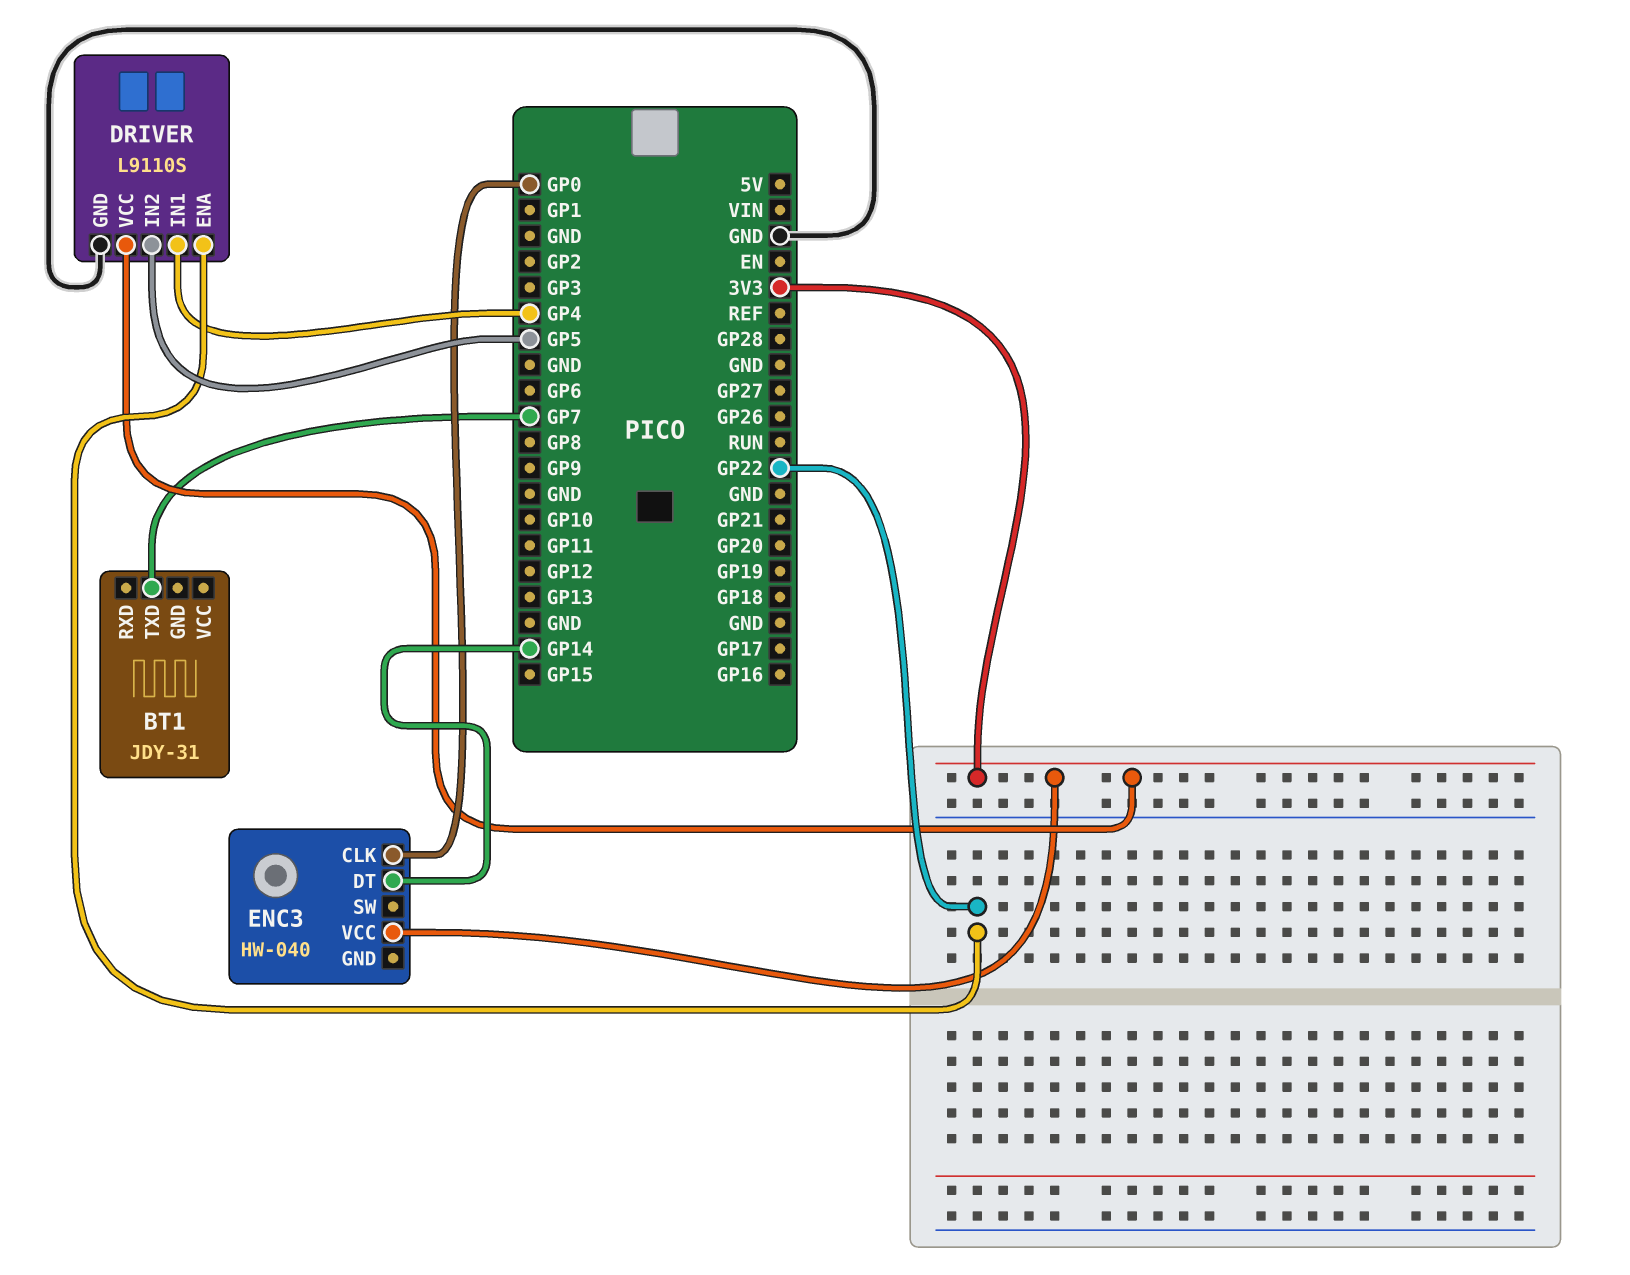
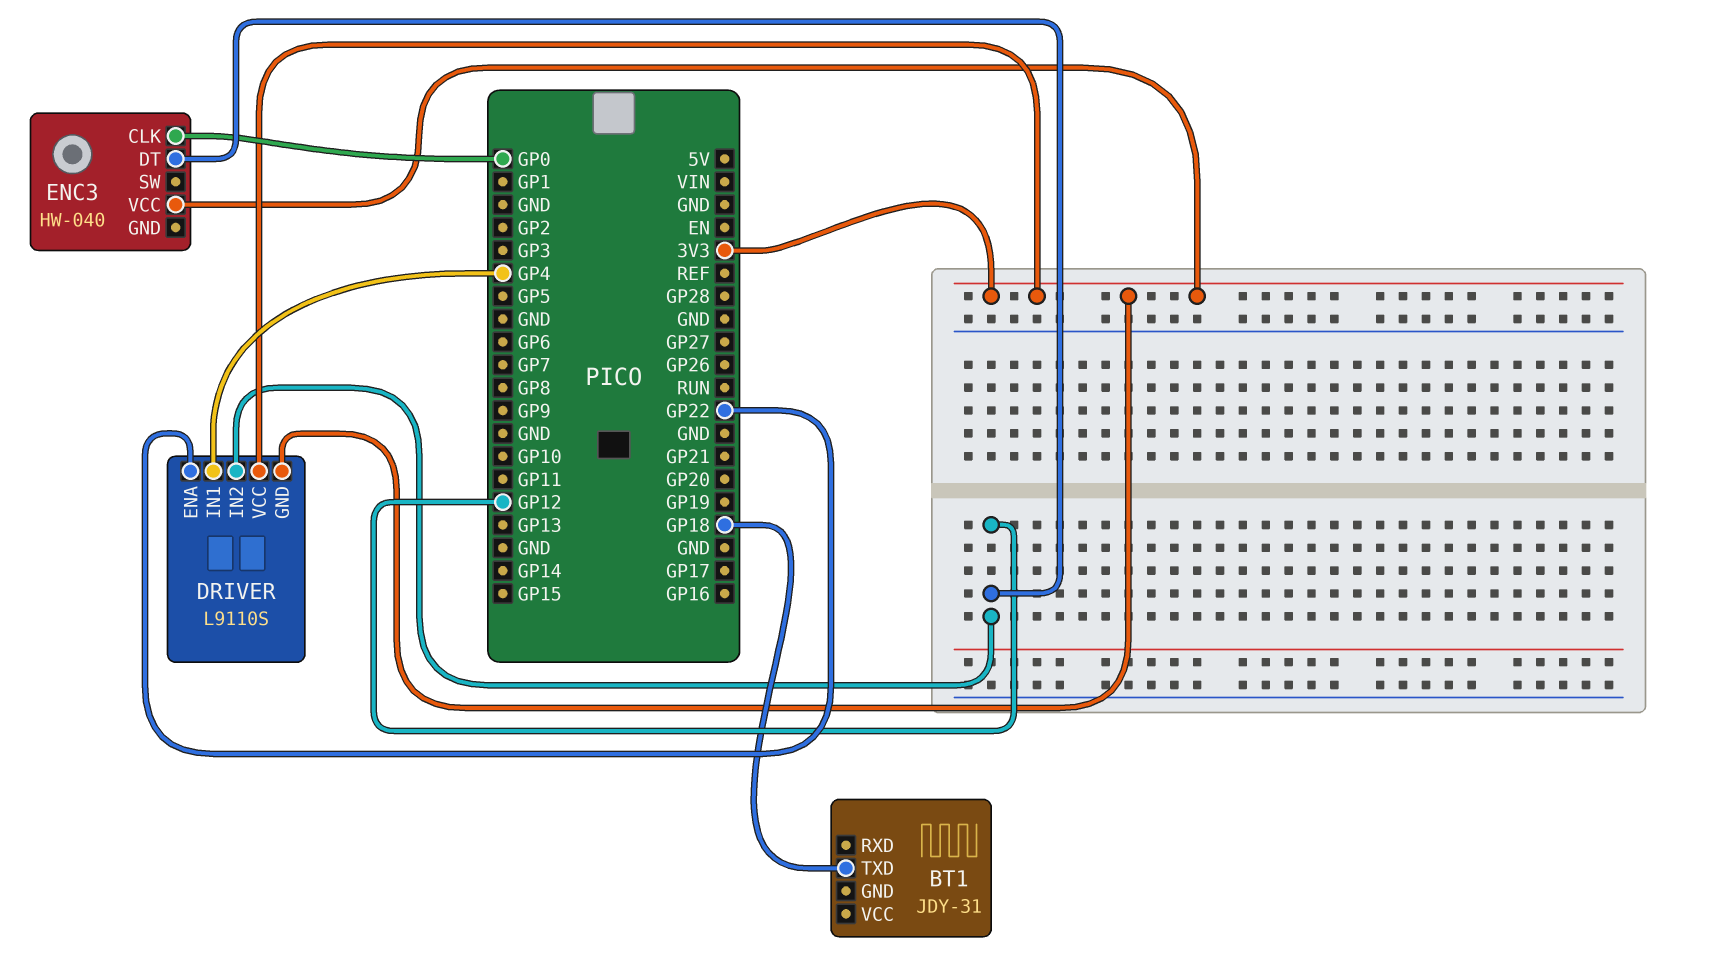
BT1 pin TXD: GP7 -> GP18
DRIVER pin GND: GND -> 3V3
DRIVER pin IN2: GP5 -> GP12
ENC3 pin DT: GP14 -> GP12

